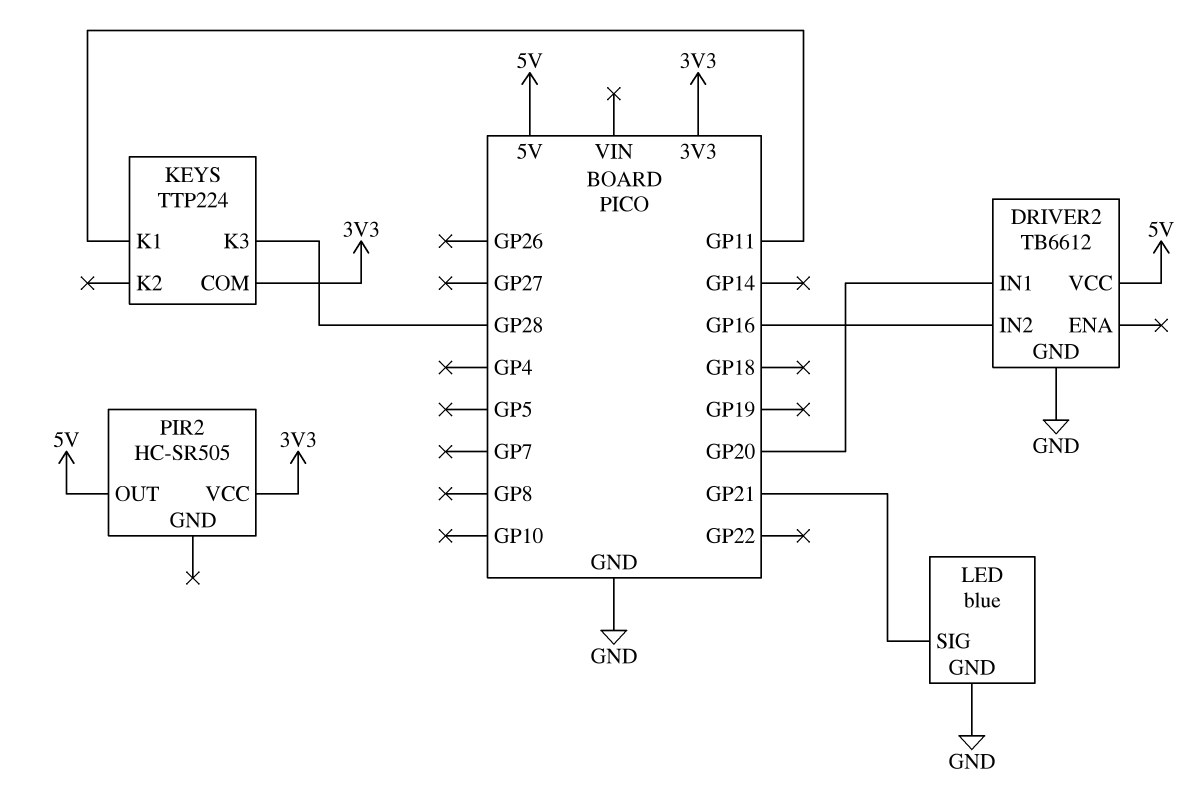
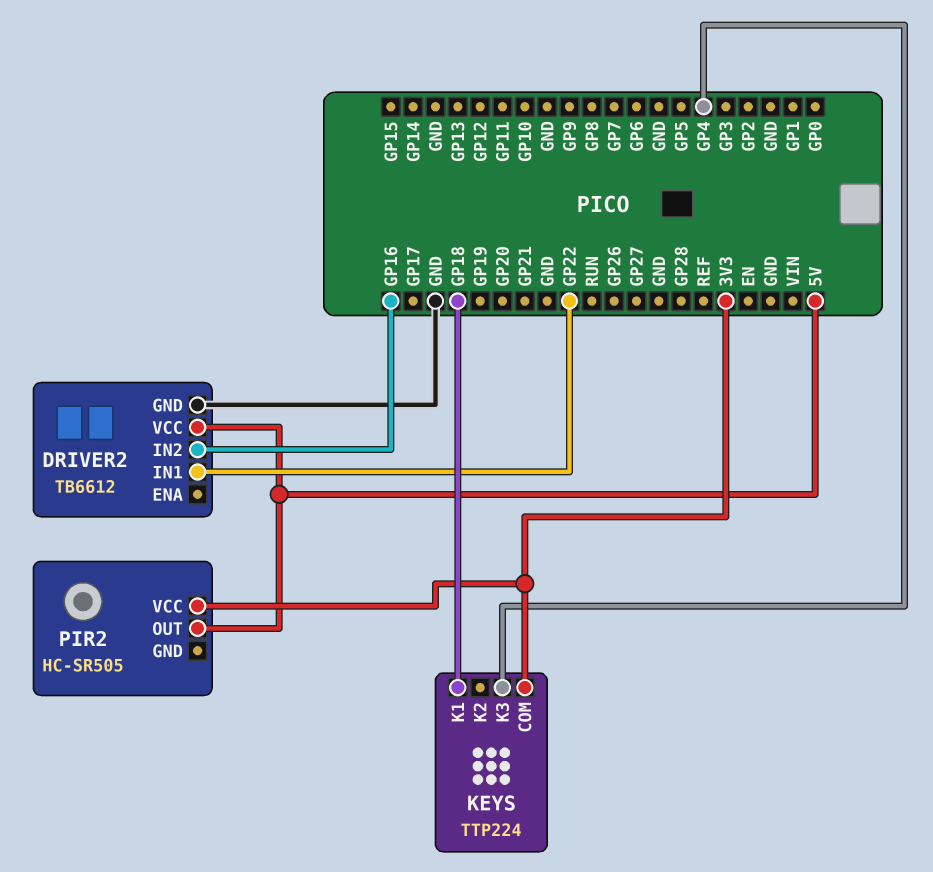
DRIVER2 pin IN1: GP20 -> GP22
KEYS pin K1: GP11 -> GP18
KEYS pin K3: GP28 -> GP4
LED: blue -> none
LED pin GND: GND -> none
LED pin SIG: GP21 -> none

